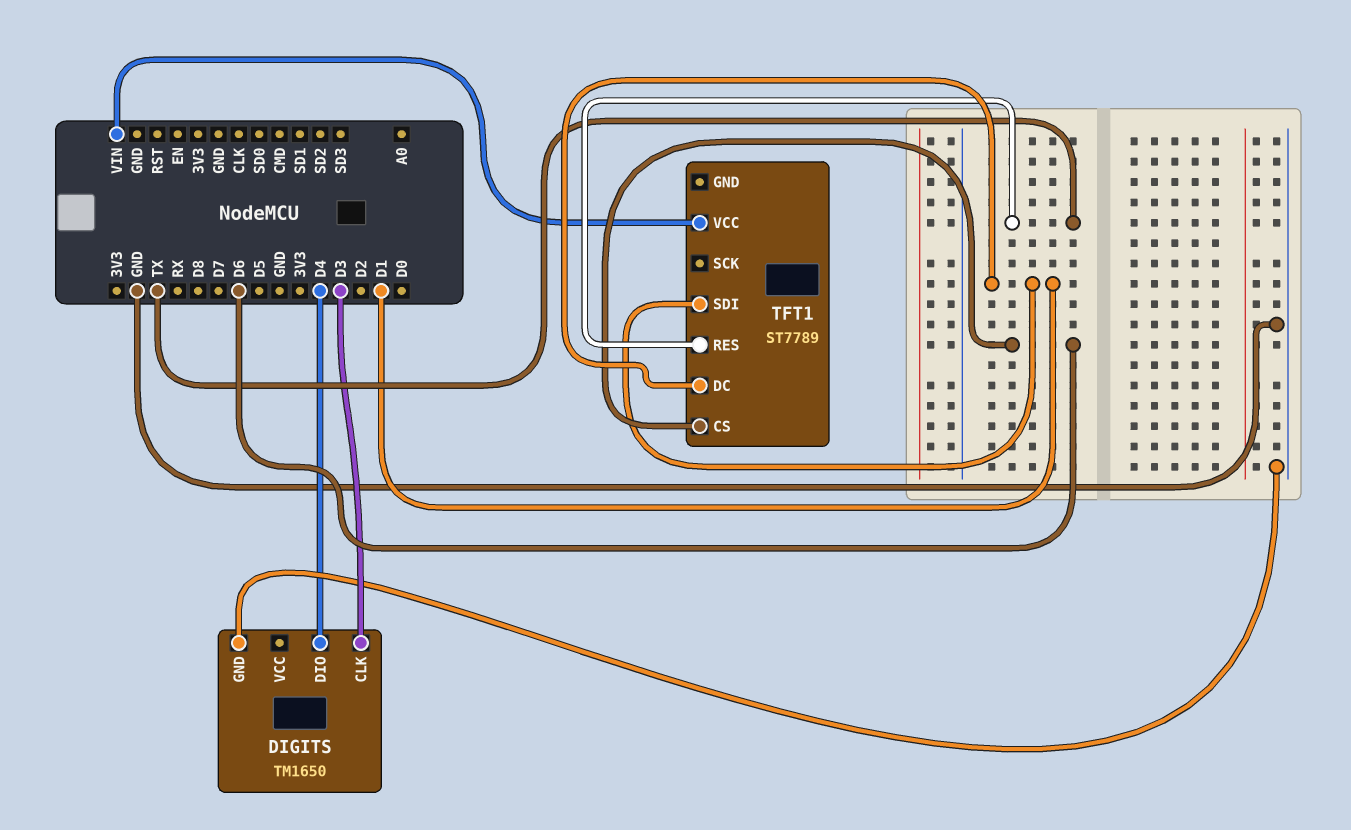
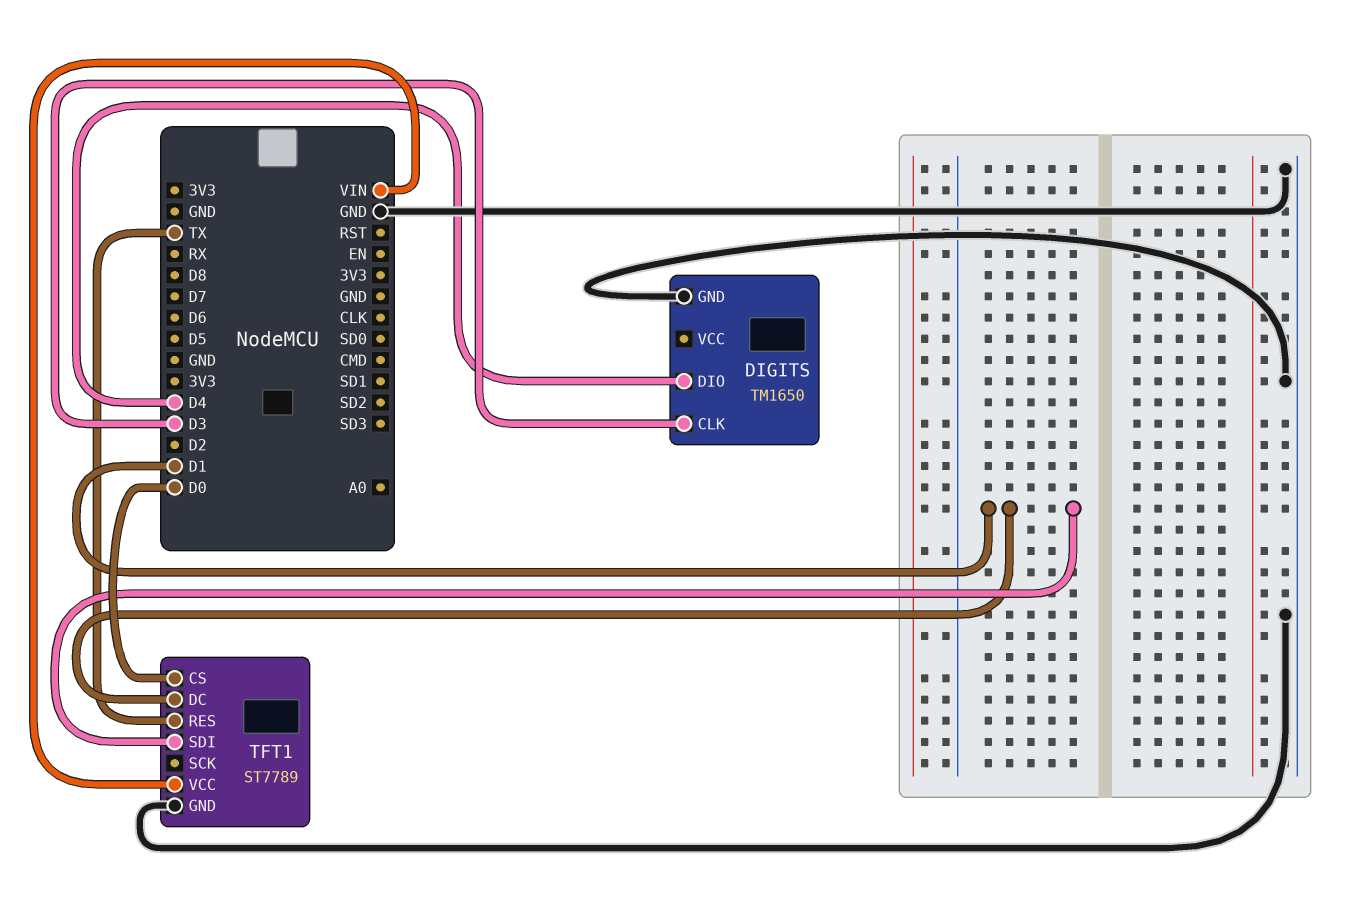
TFT1 pin CS: D6 -> D0
TFT1 pin GND: none -> GND

